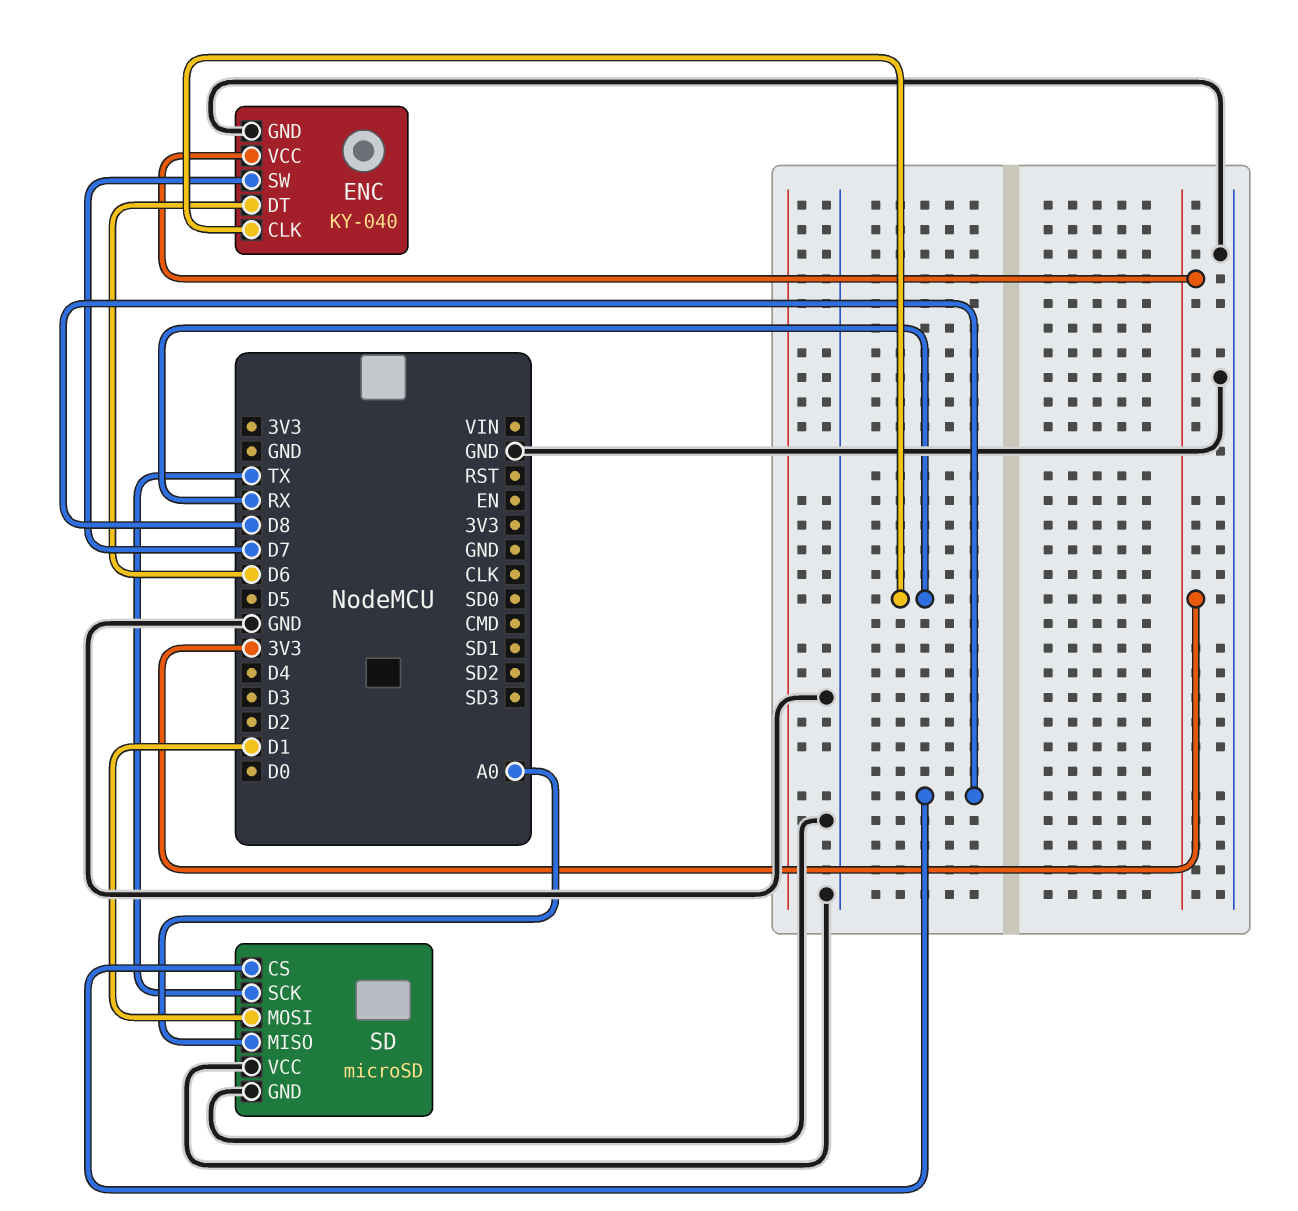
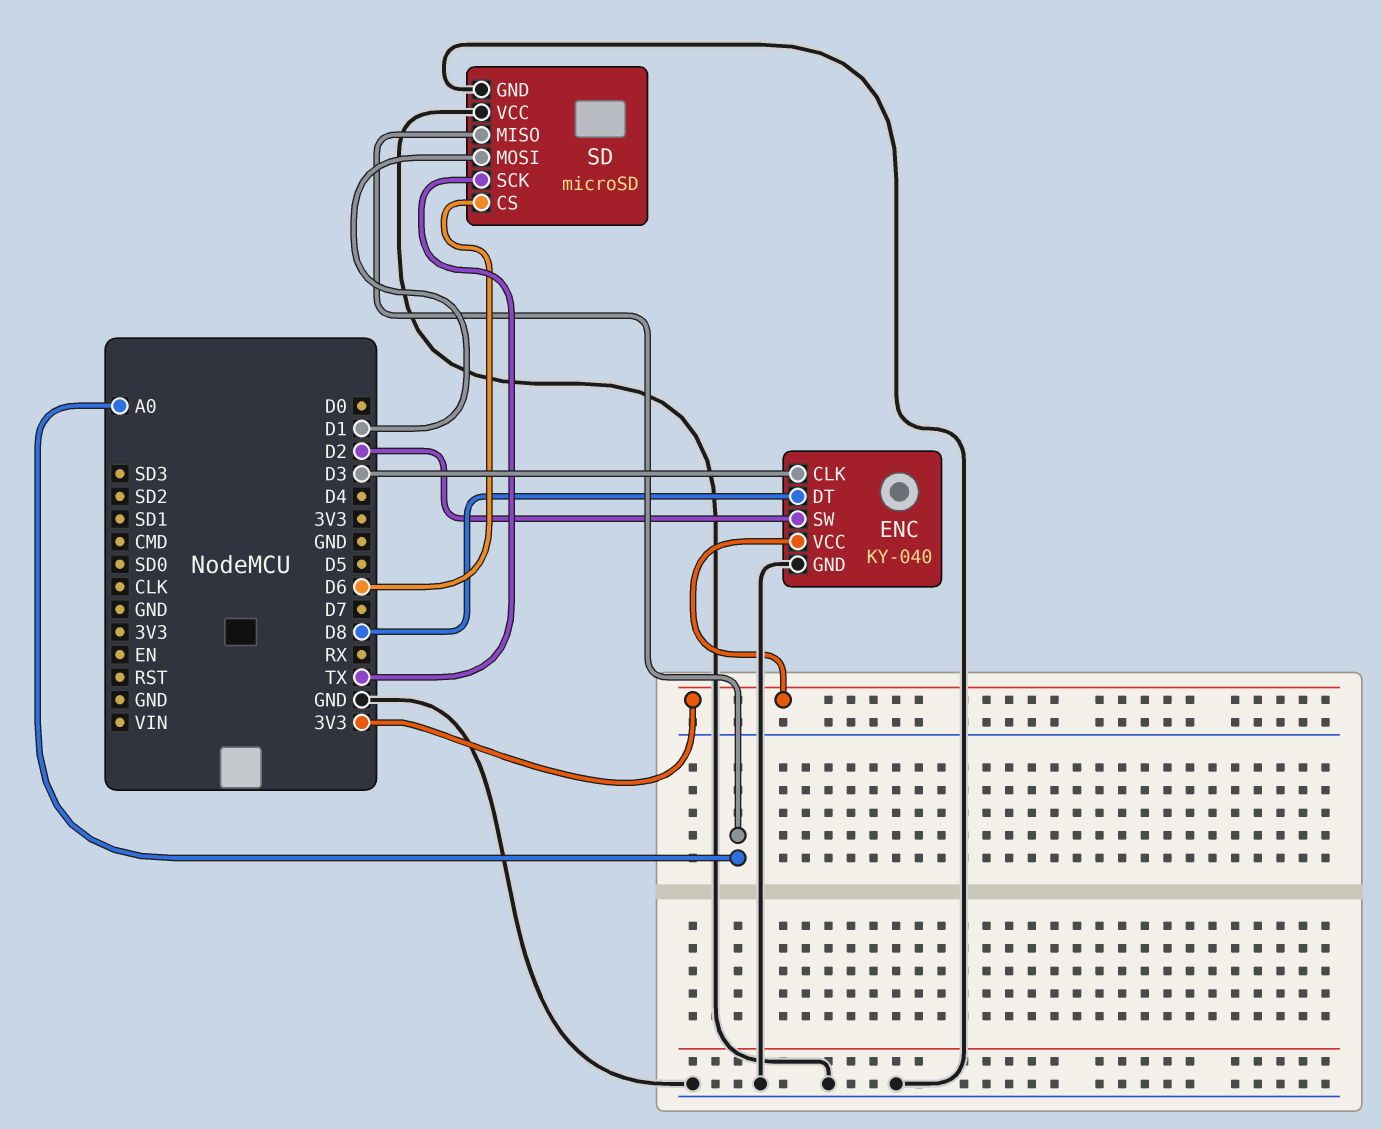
ENC pin CLK: RX -> D3
ENC pin DT: D6 -> D8
ENC pin SW: D7 -> D2
SD pin CS: D8 -> D6

